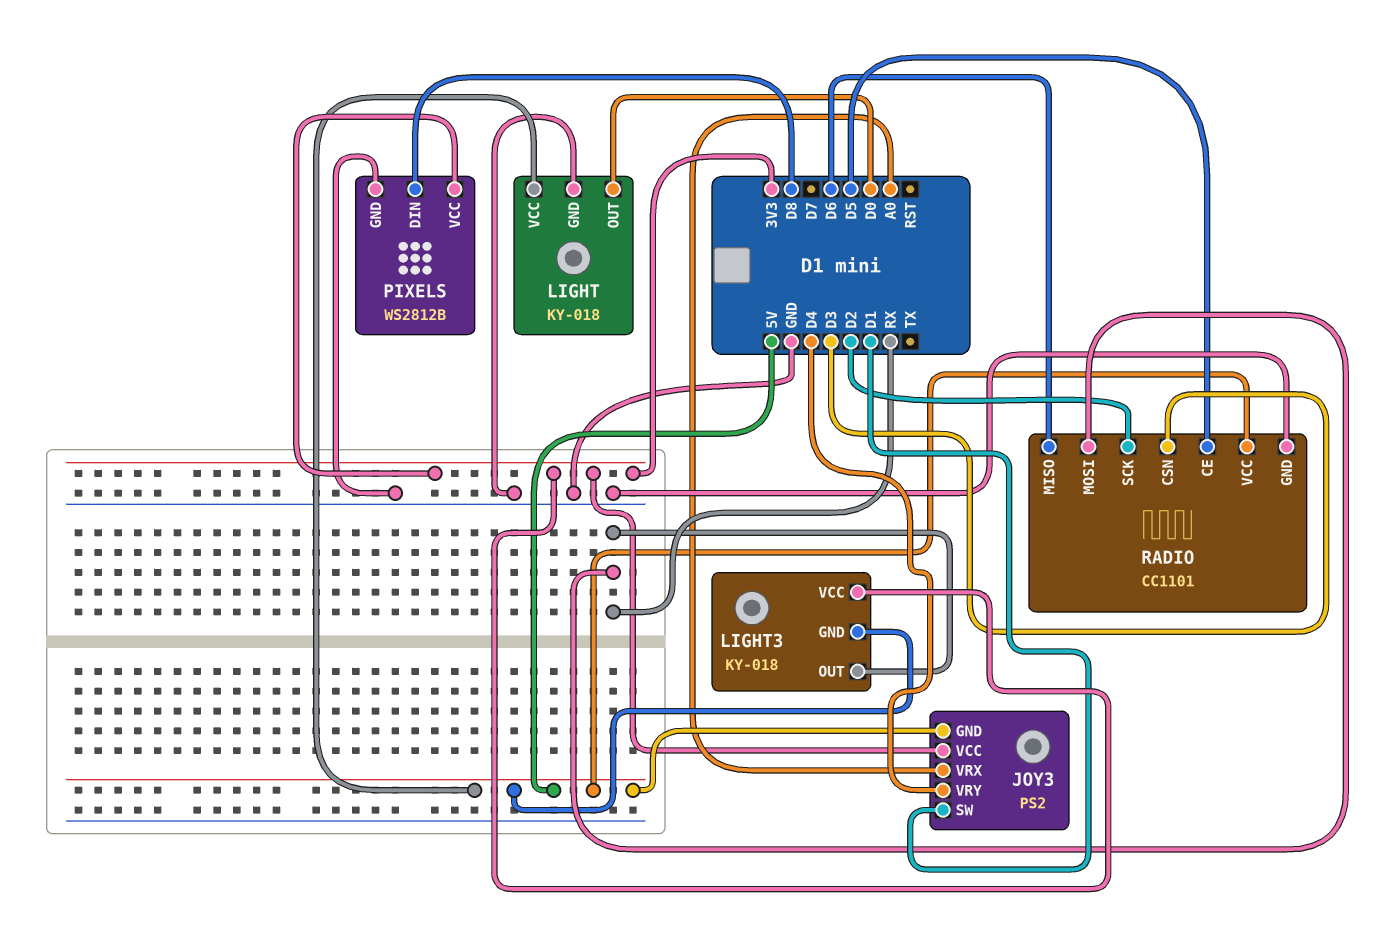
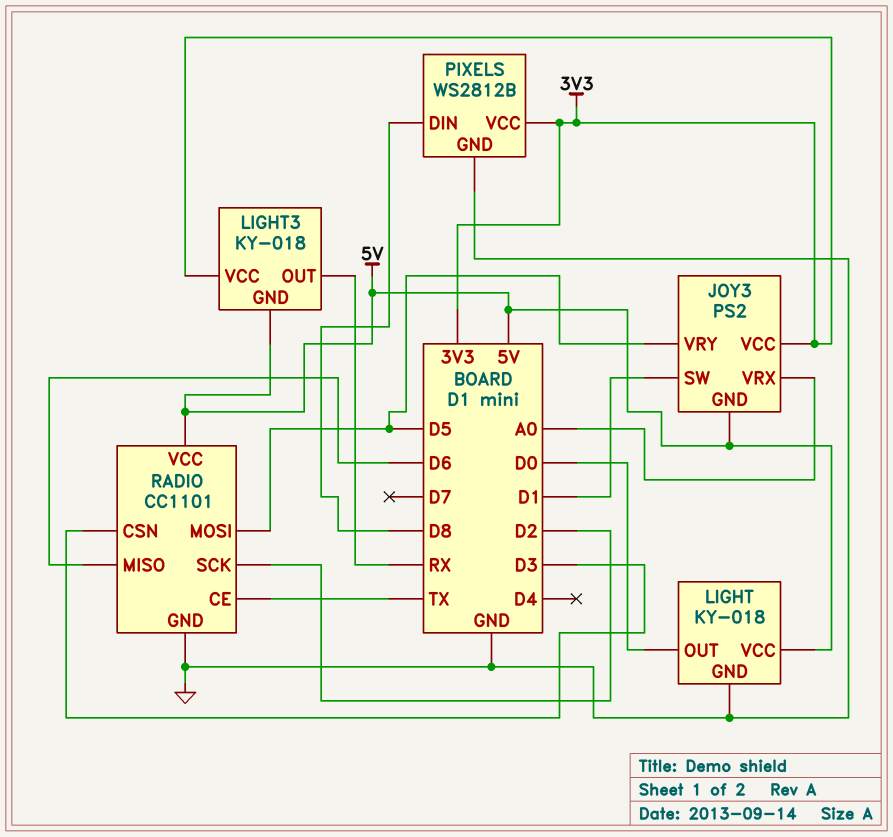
JOY3 pin VRY: D4 -> D5
RADIO pin CE: D5 -> TX
RADIO pin MOSI: RX -> D5

